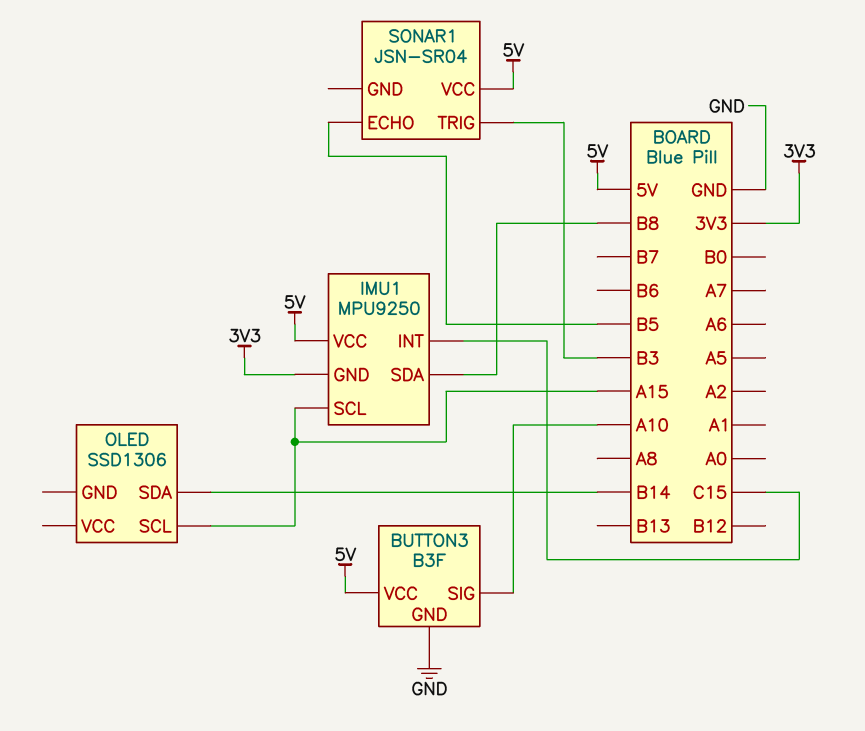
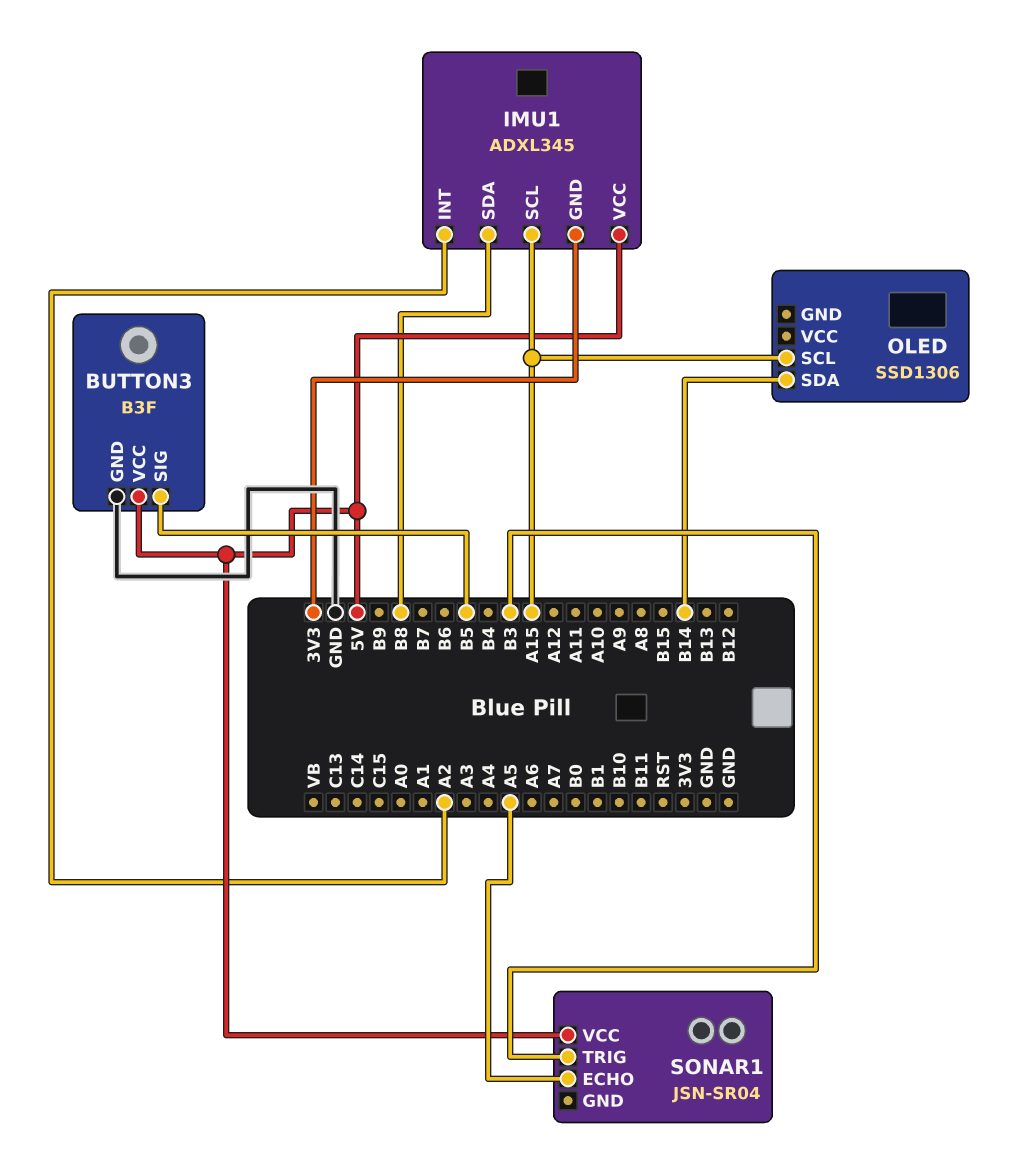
BUTTON3 pin SIG: A10 -> B5
IMU1: MPU9250 -> ADXL345
IMU1 pin INT: C15 -> A2
SONAR1 pin ECHO: B5 -> A5

